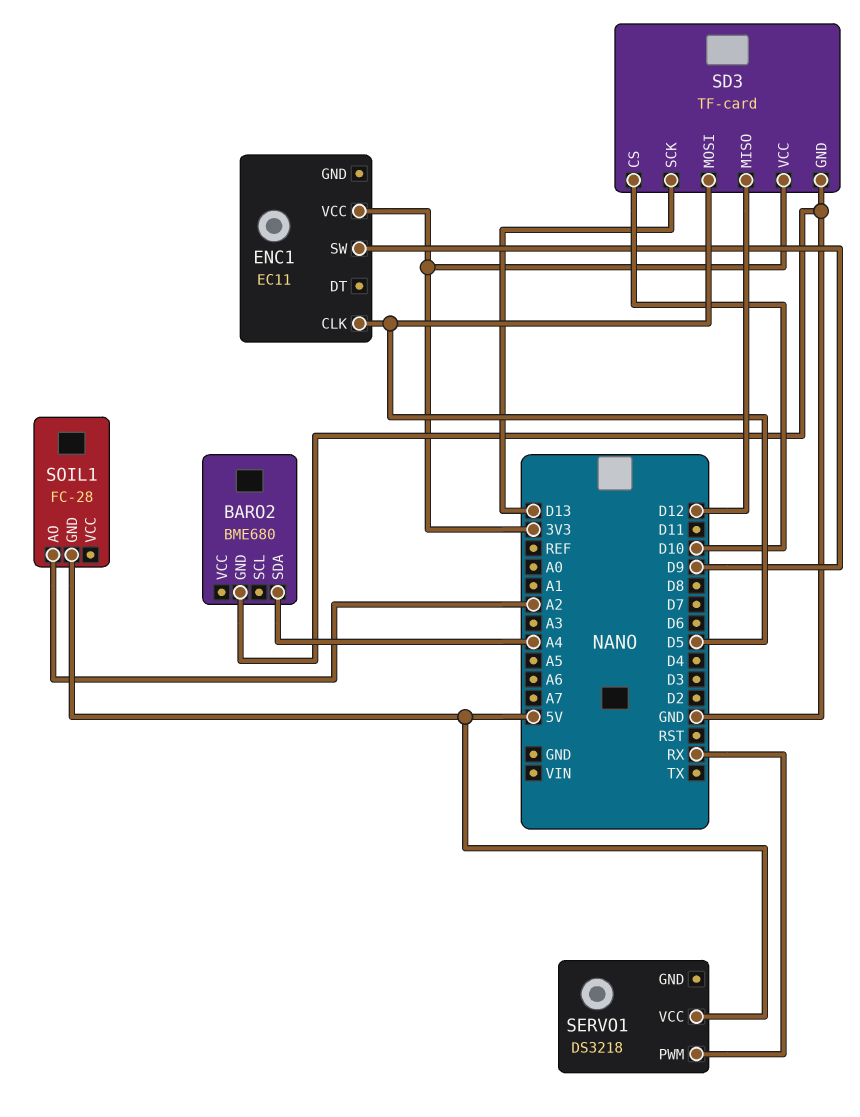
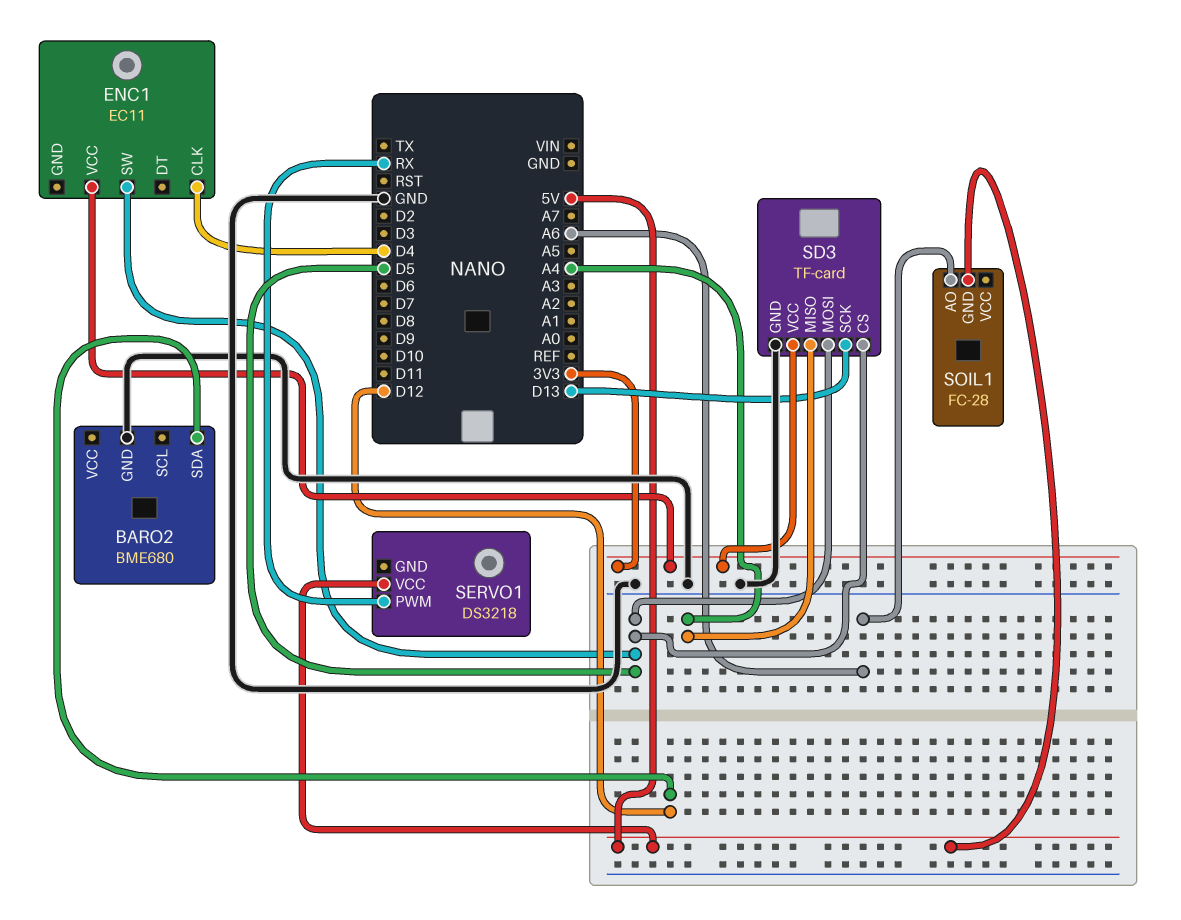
BARO2 pin SDA: A4 -> D12
ENC1 pin CLK: D5 -> D4
ENC1 pin SW: D9 -> D5
SD3 pin CS: D10 -> D5
SD3 pin MISO: D12 -> A4
SOIL1 pin AO: A2 -> A6

